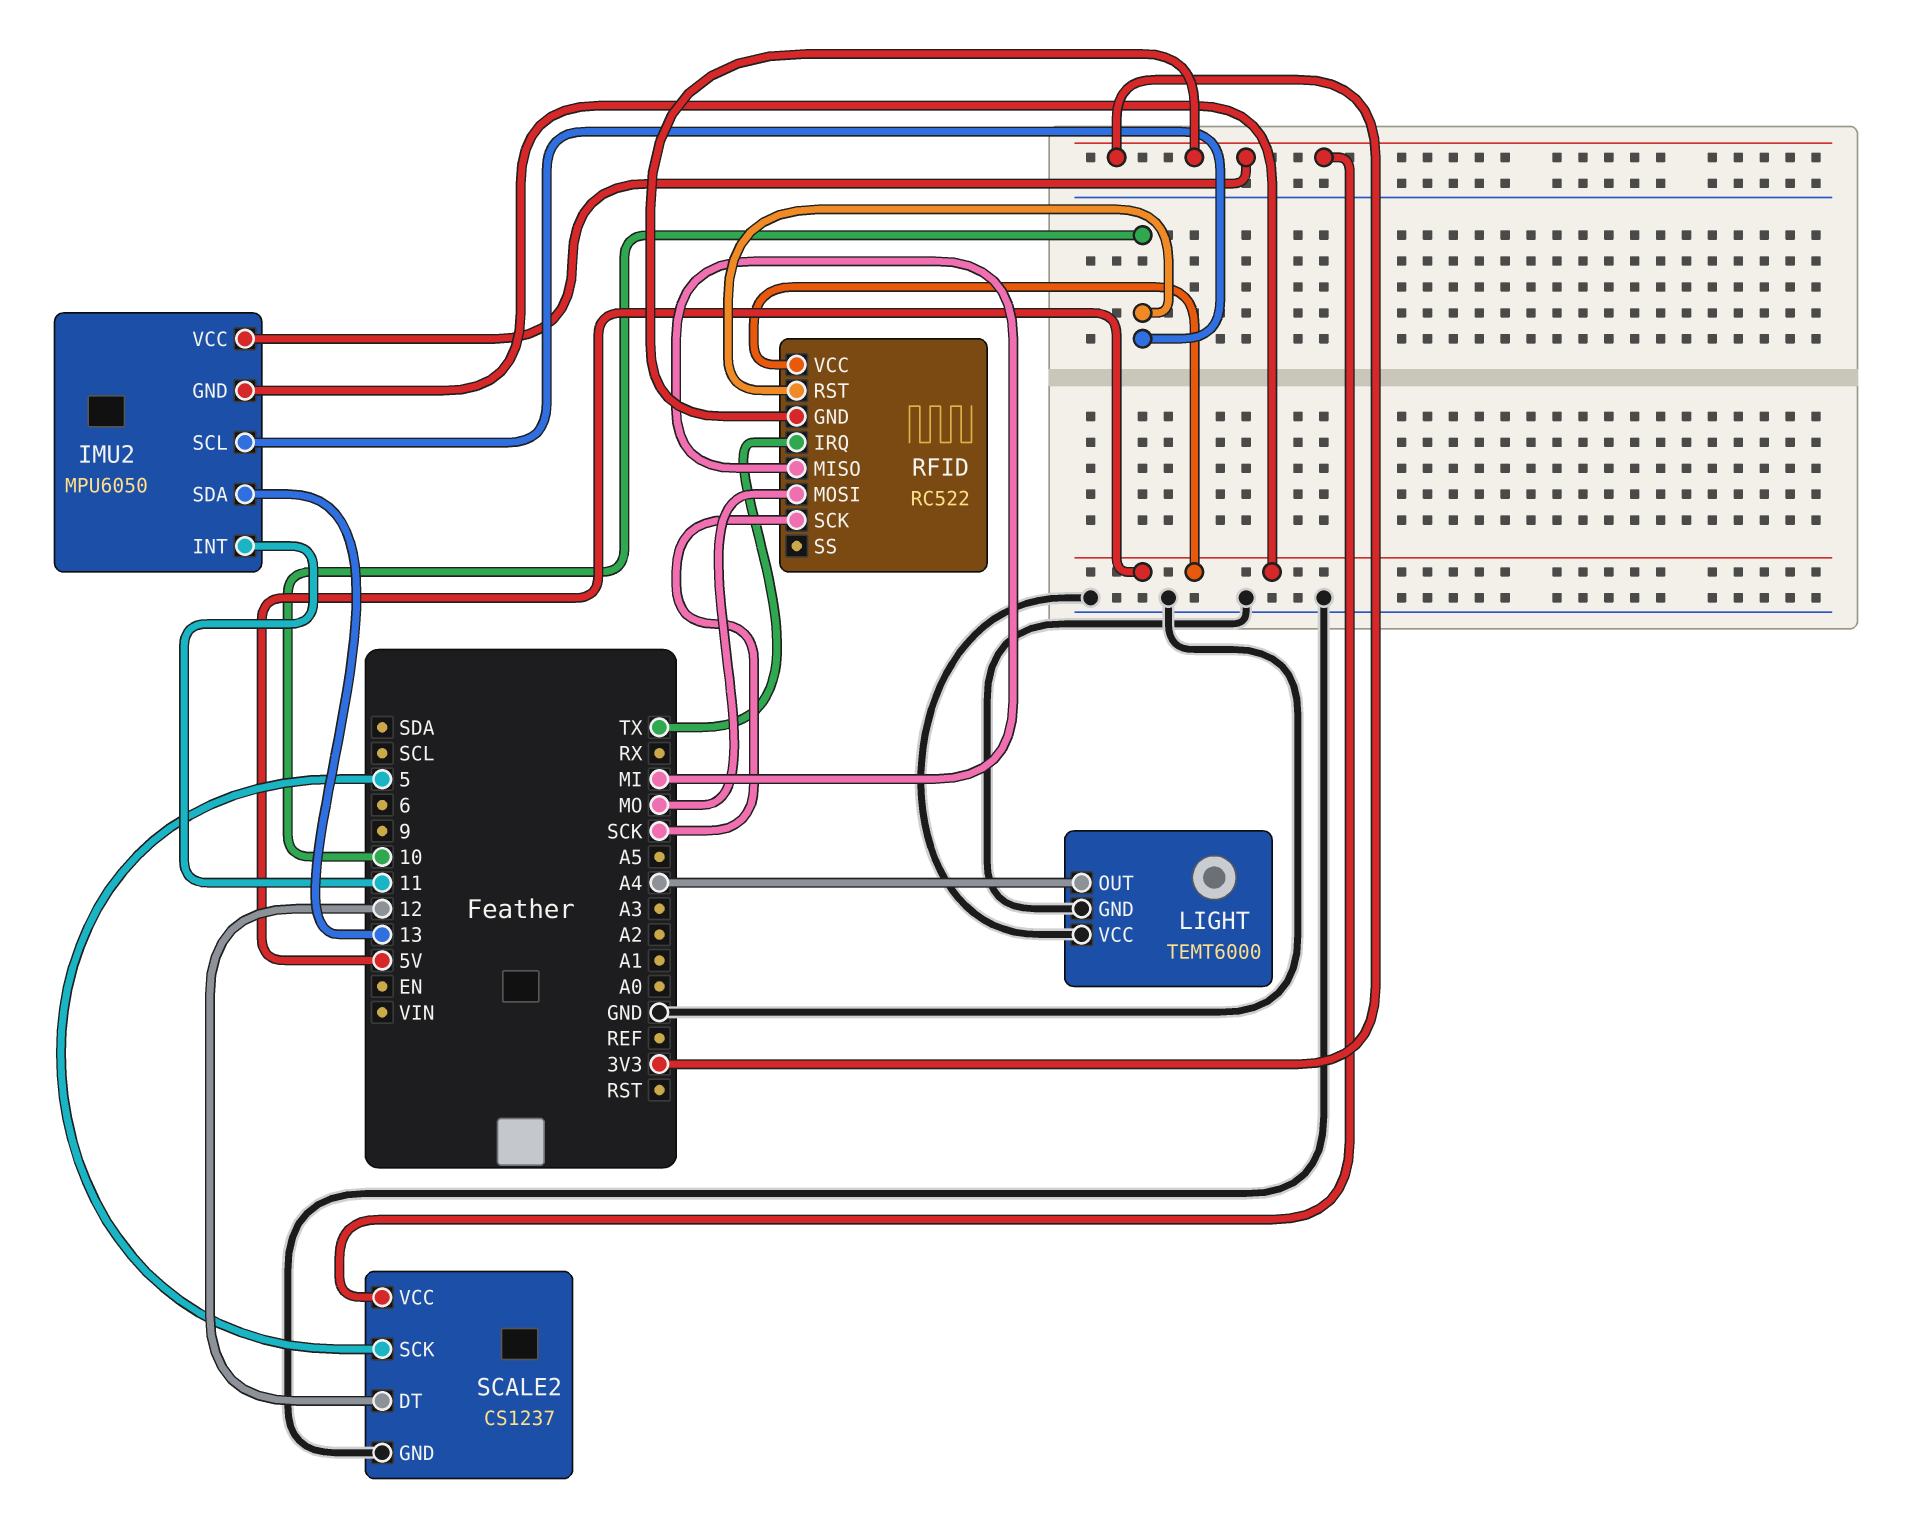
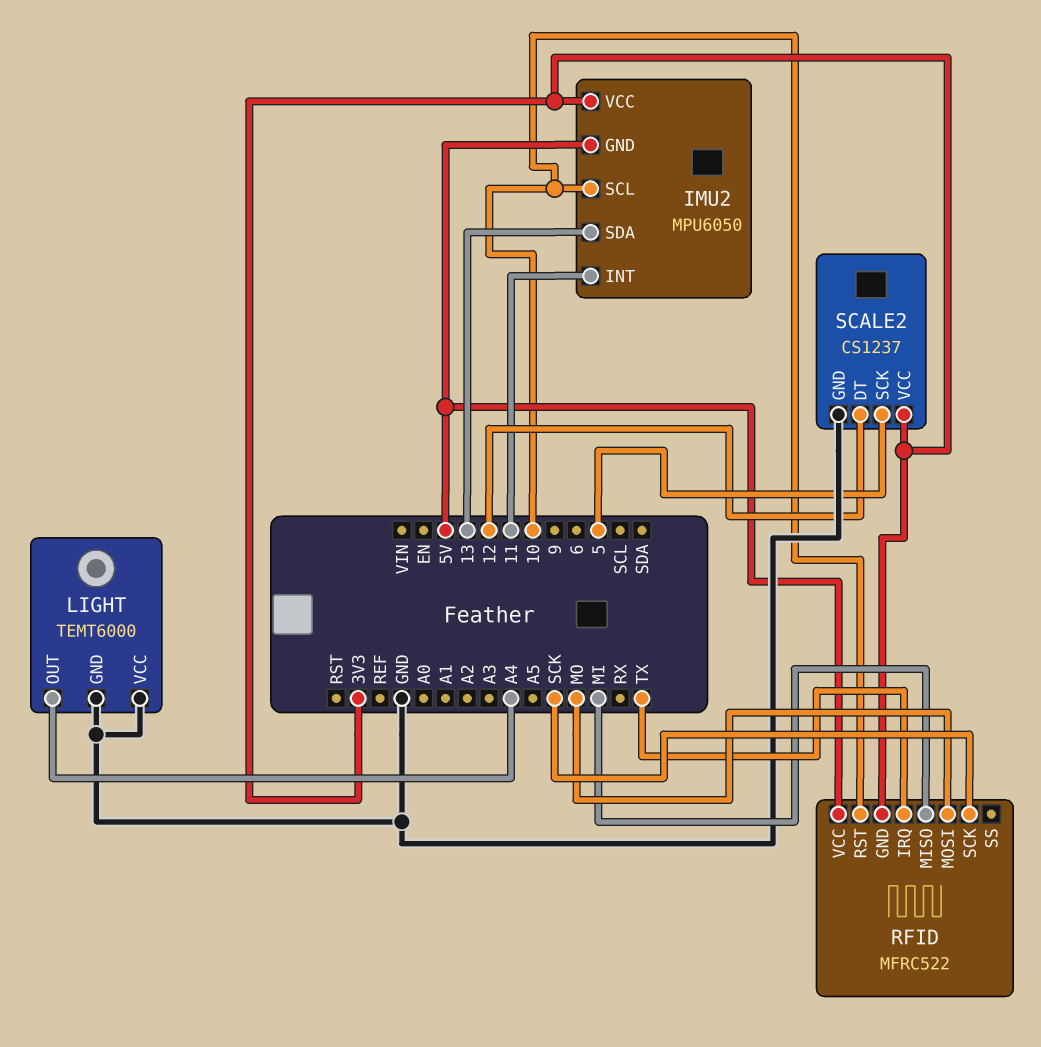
RFID: RC522 -> MFRC522

